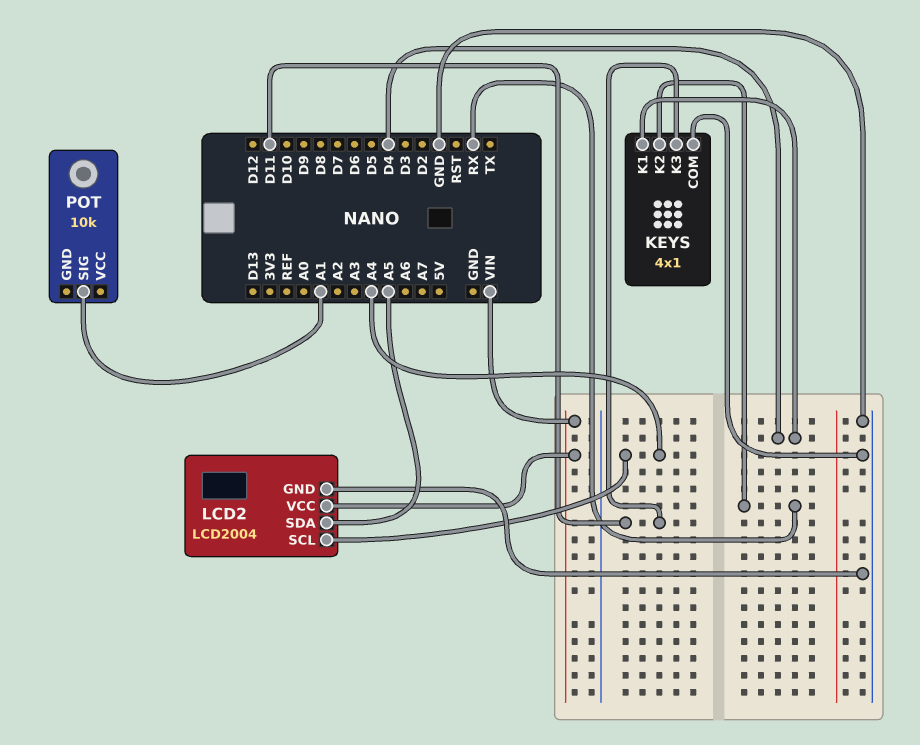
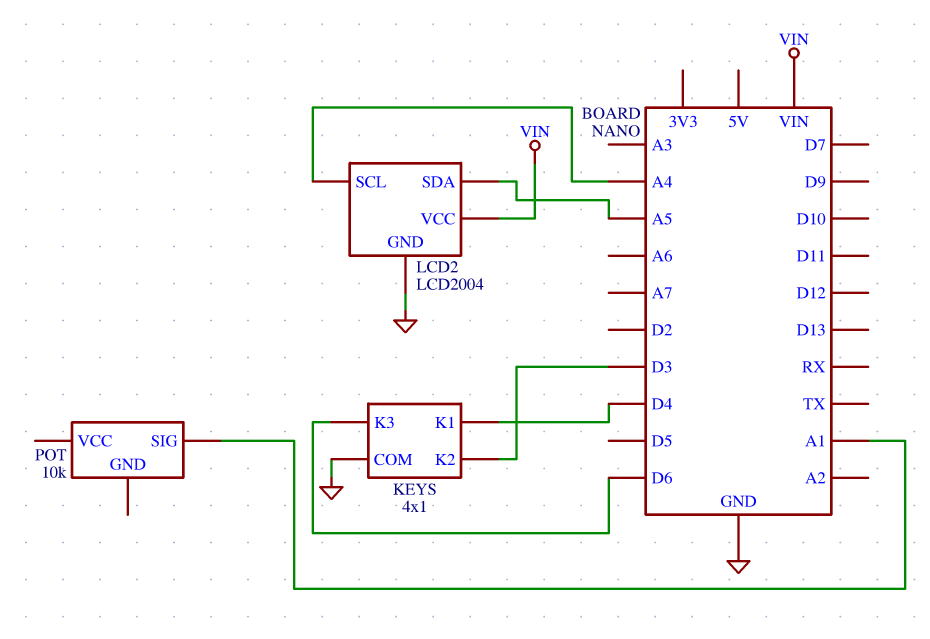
KEYS pin K2: RX -> D3
KEYS pin K3: D11 -> D6

